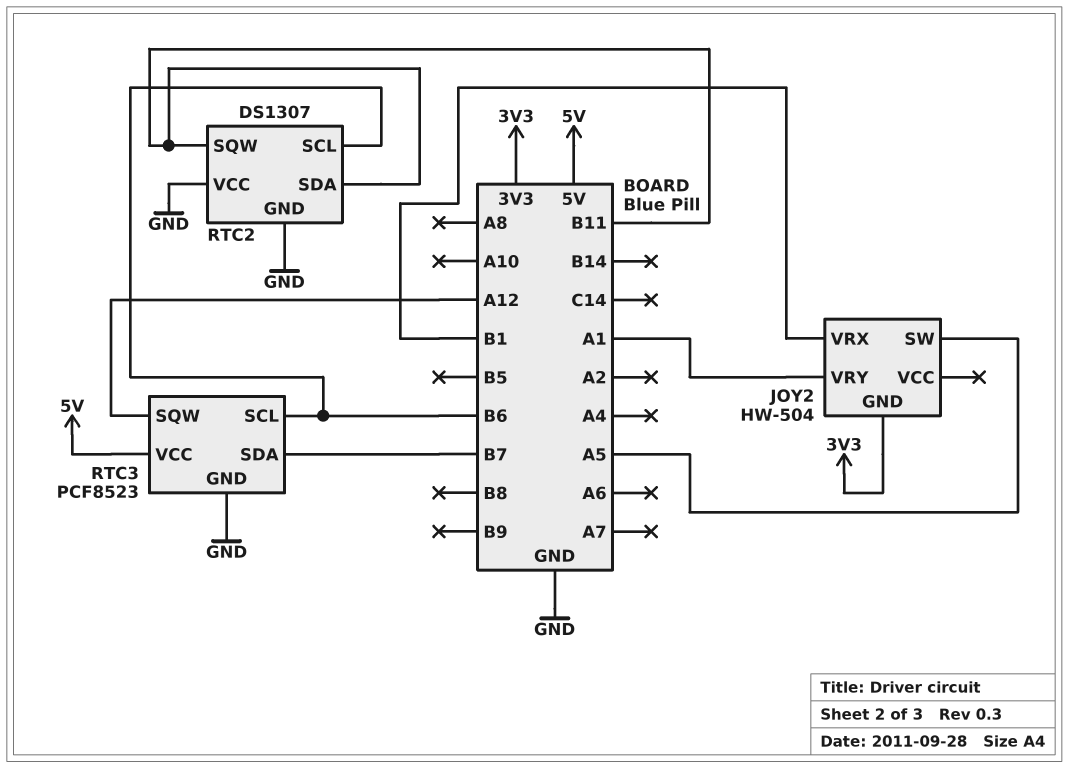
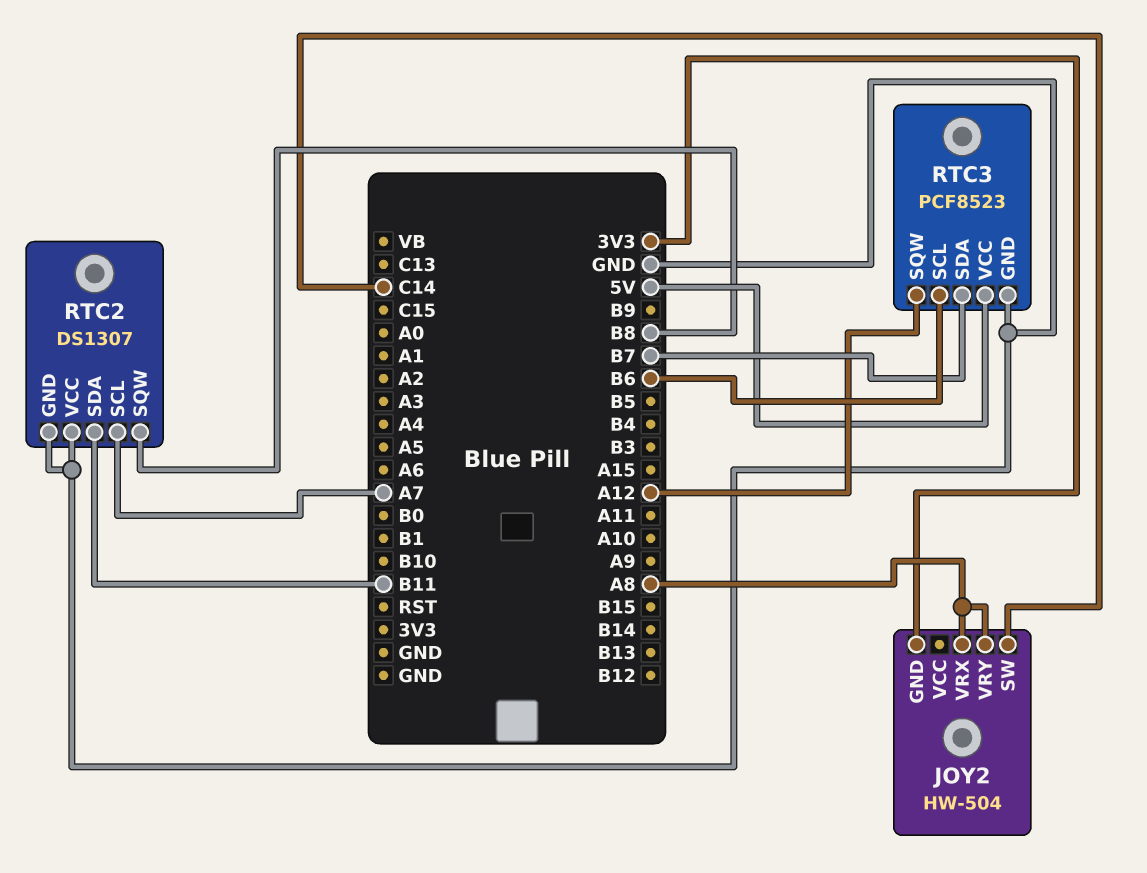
JOY2 pin SW: A5 -> C14
JOY2 pin VRX: B1 -> A8
JOY2 pin VRY: A1 -> A8
RTC2 pin SCL: B6 -> A7
RTC2 pin SQW: B11 -> B8

